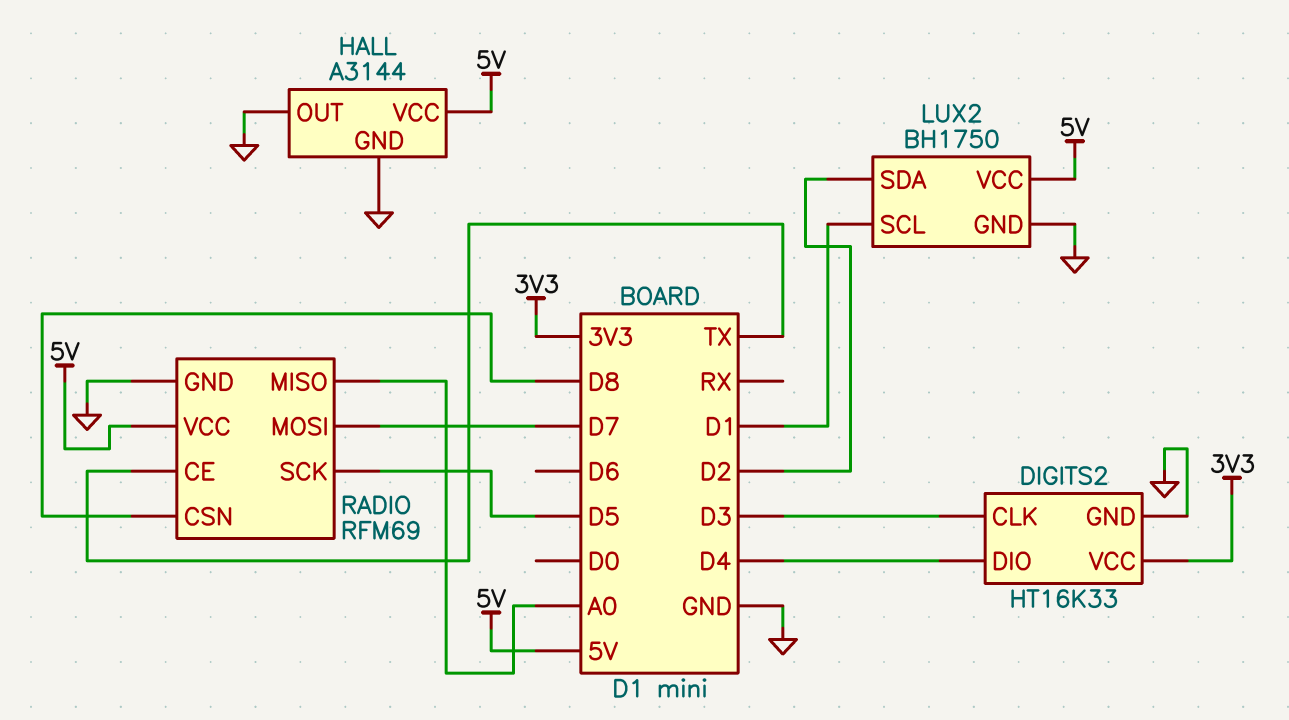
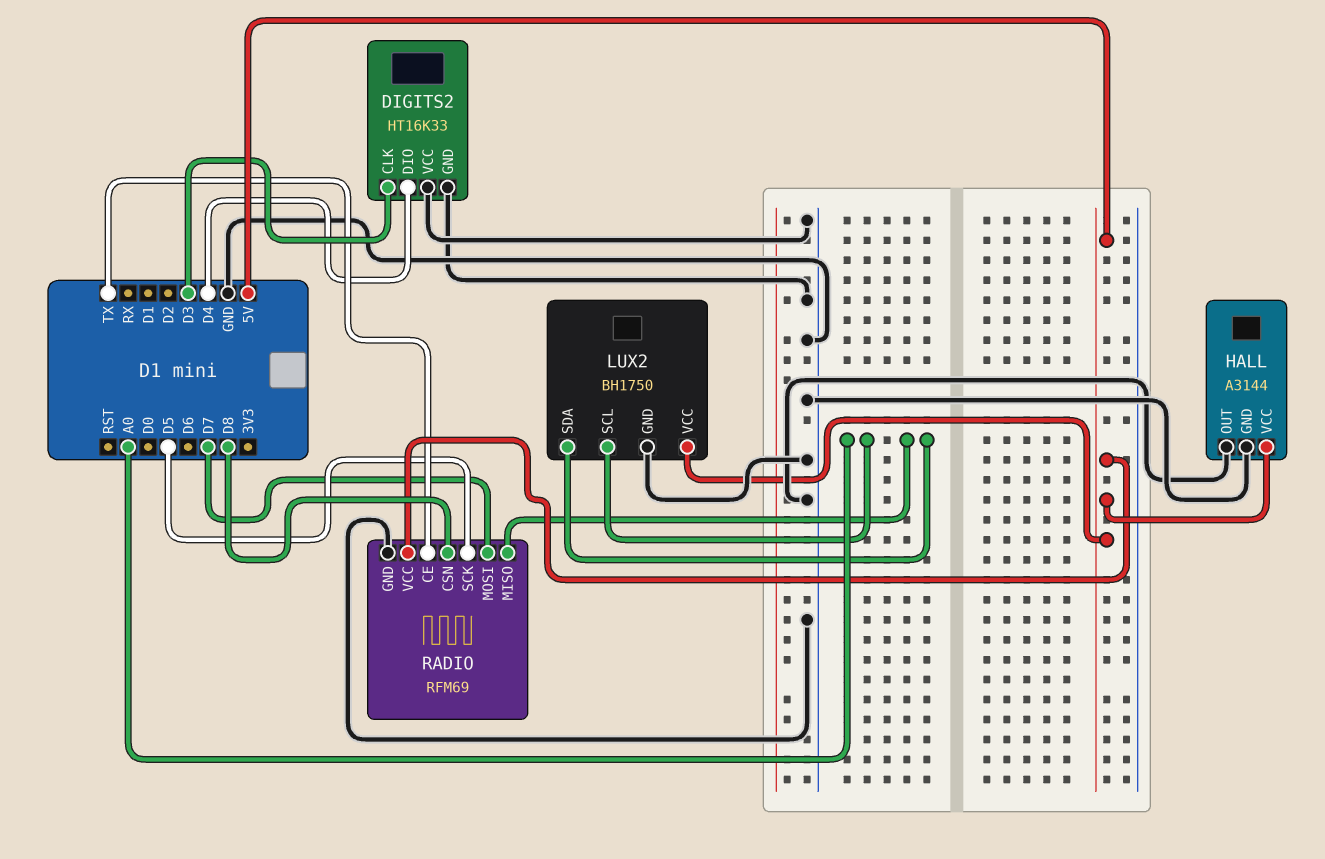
DIGITS2 pin VCC: 3V3 -> GND
LUX2 pin SCL: D1 -> A0
LUX2 pin SDA: D2 -> A0

